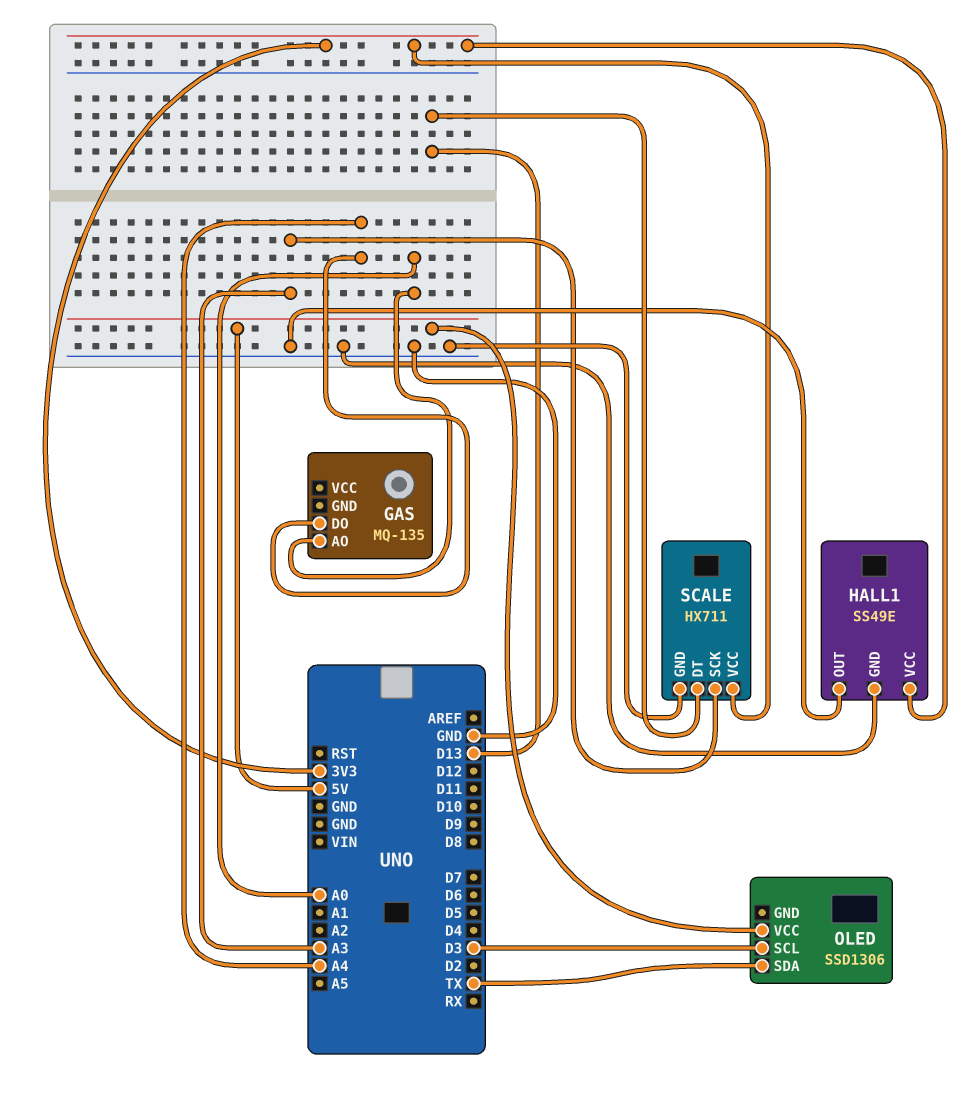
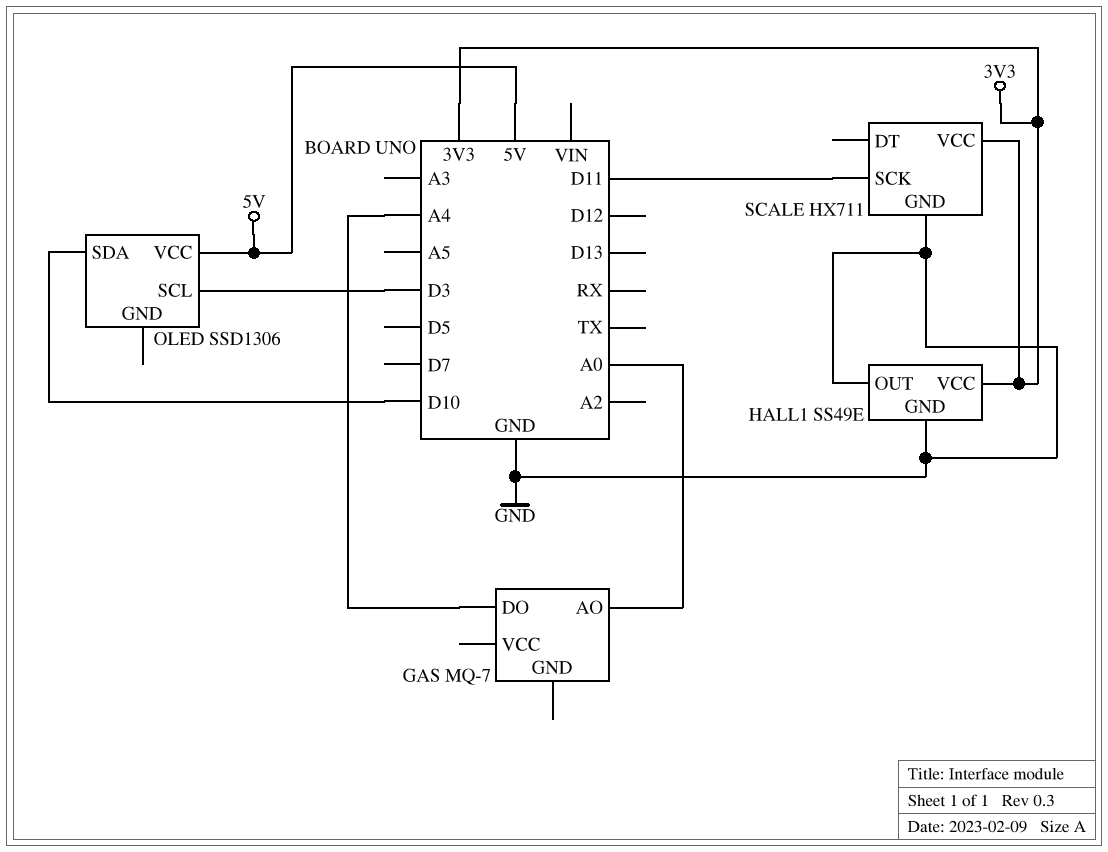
GAS: MQ-135 -> MQ-7
OLED pin SDA: TX -> D10
SCALE pin DT: D13 -> none
SCALE pin SCK: A3 -> D11

